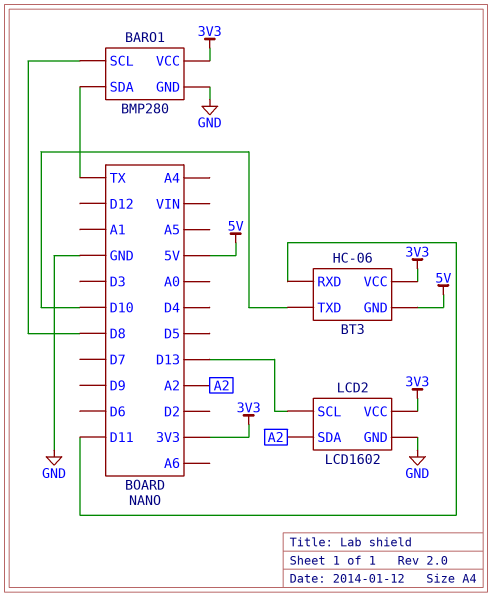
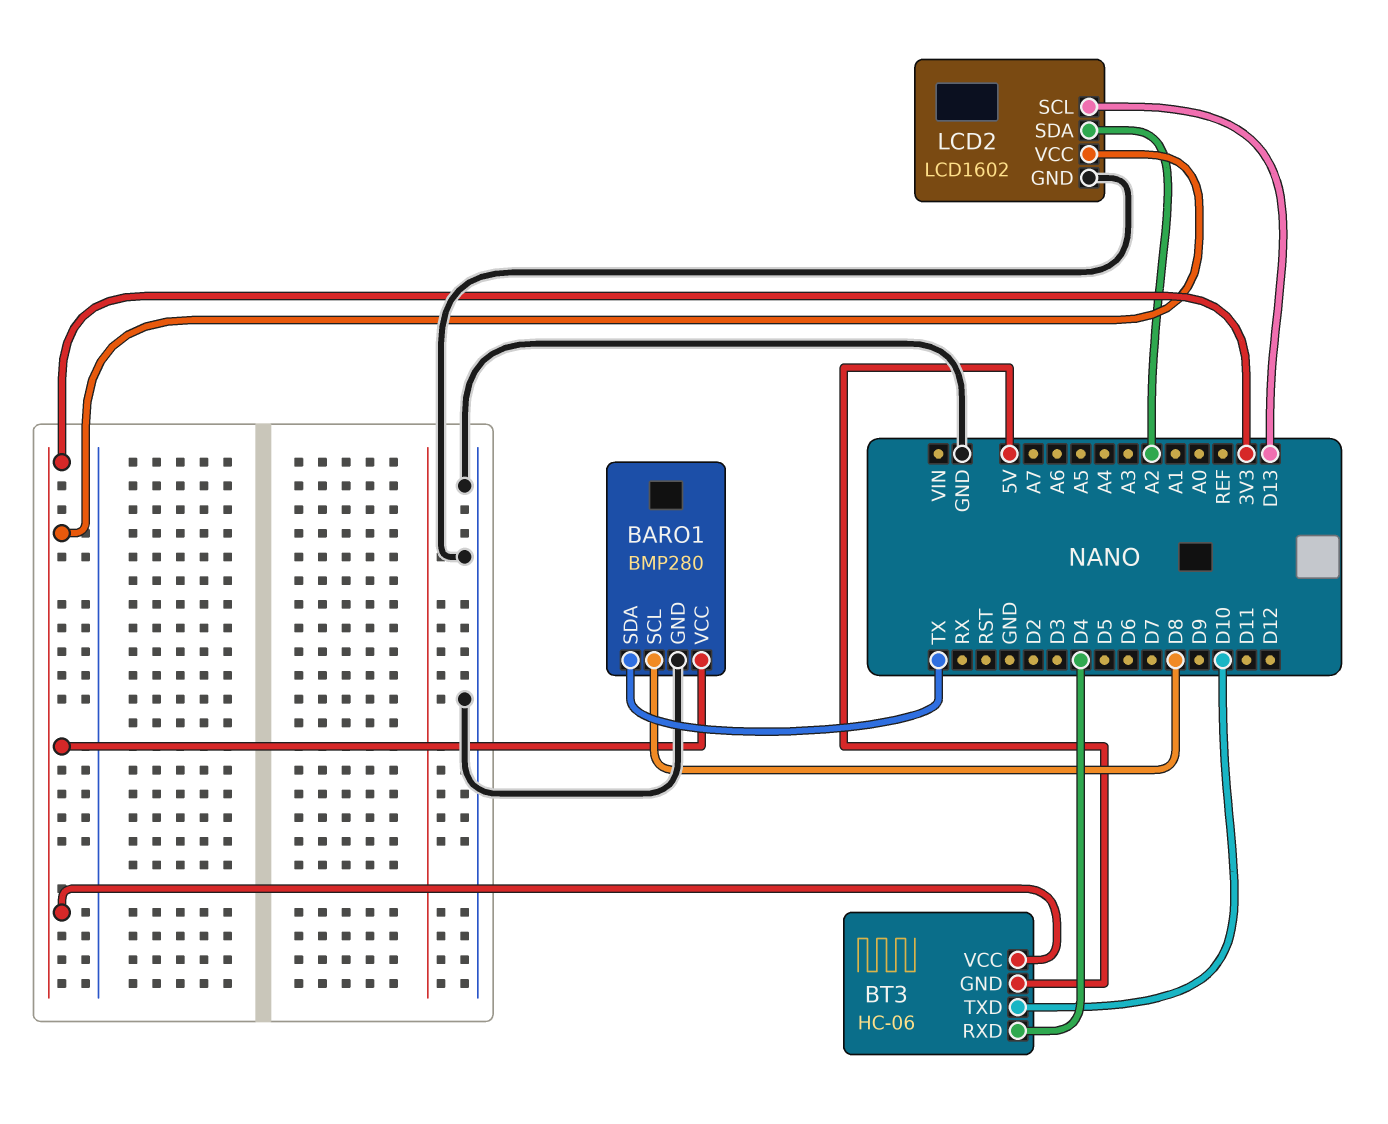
BT3 pin RXD: D11 -> D4

